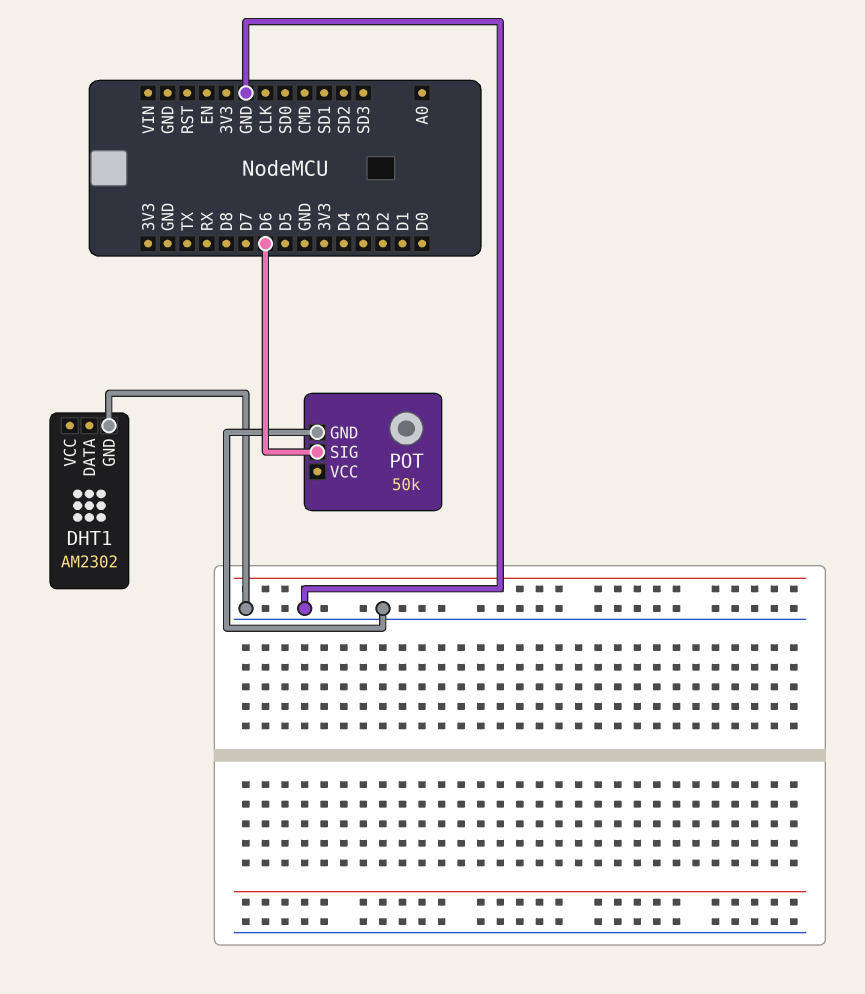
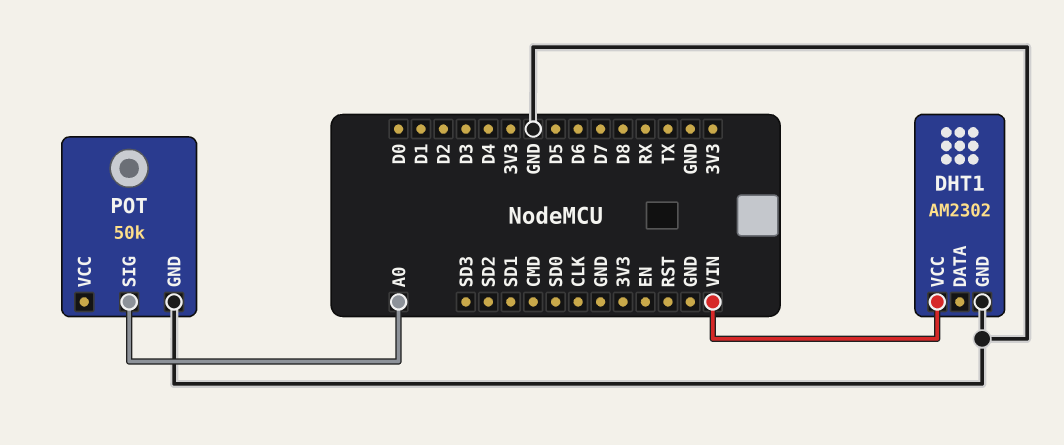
DHT1 pin VCC: none -> VIN
POT pin SIG: D6 -> A0

